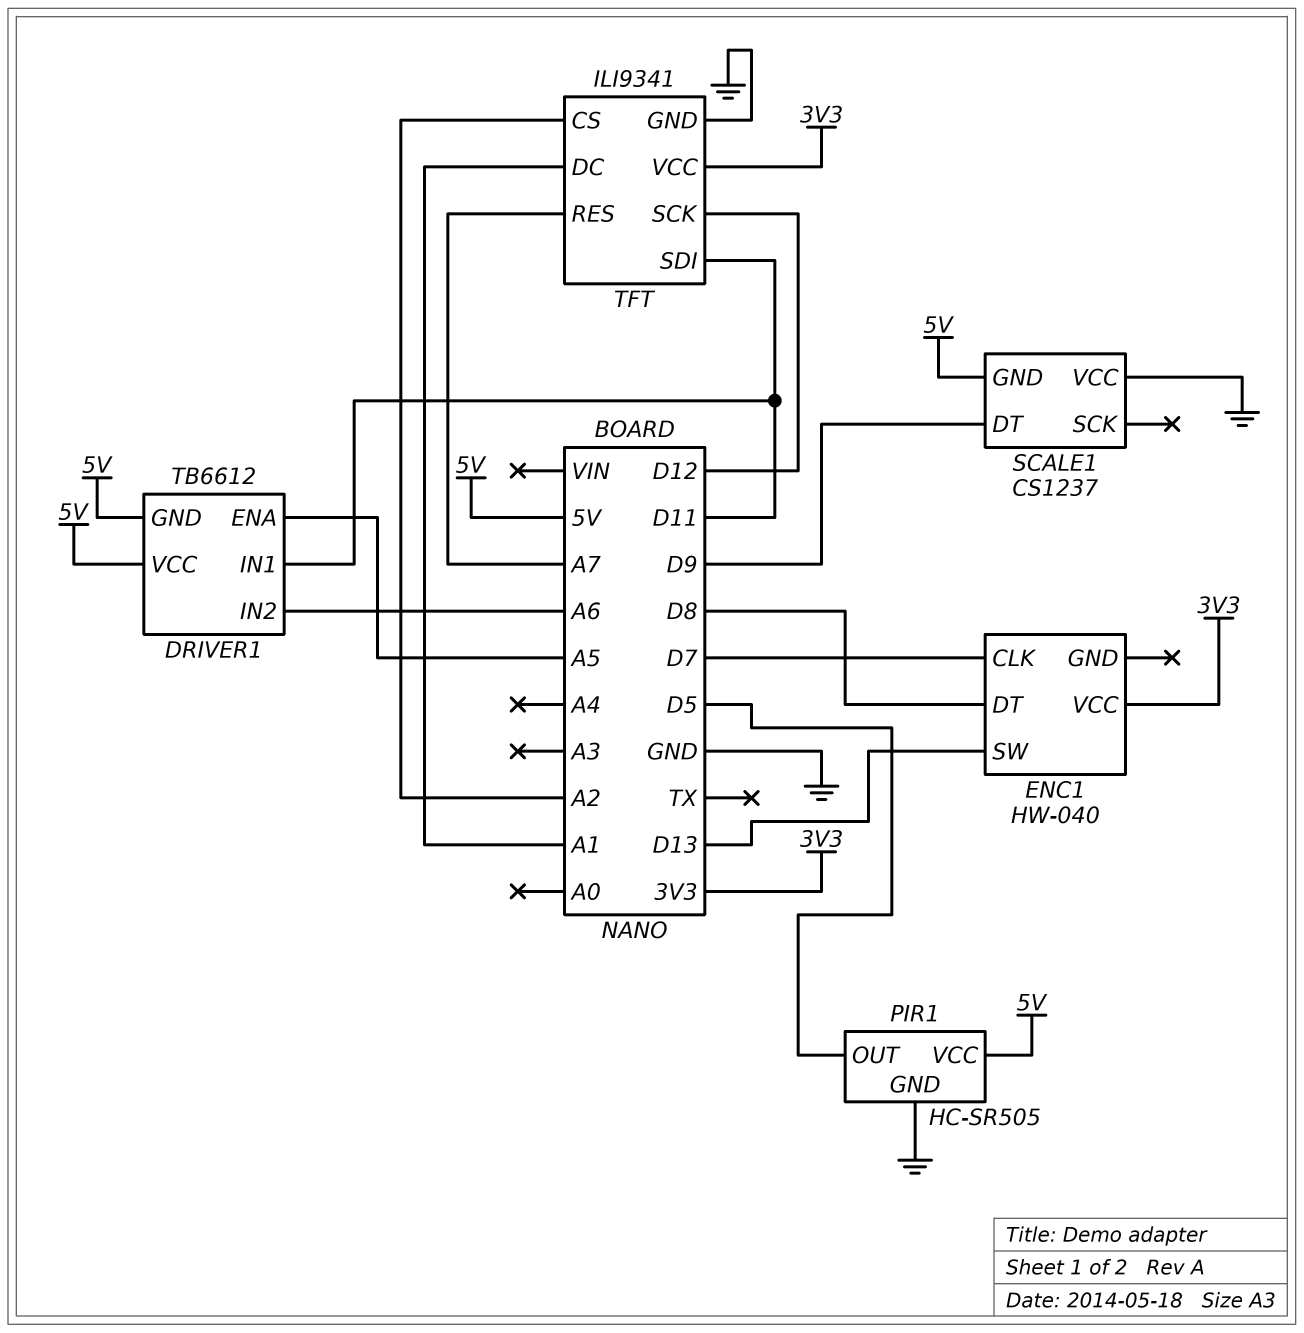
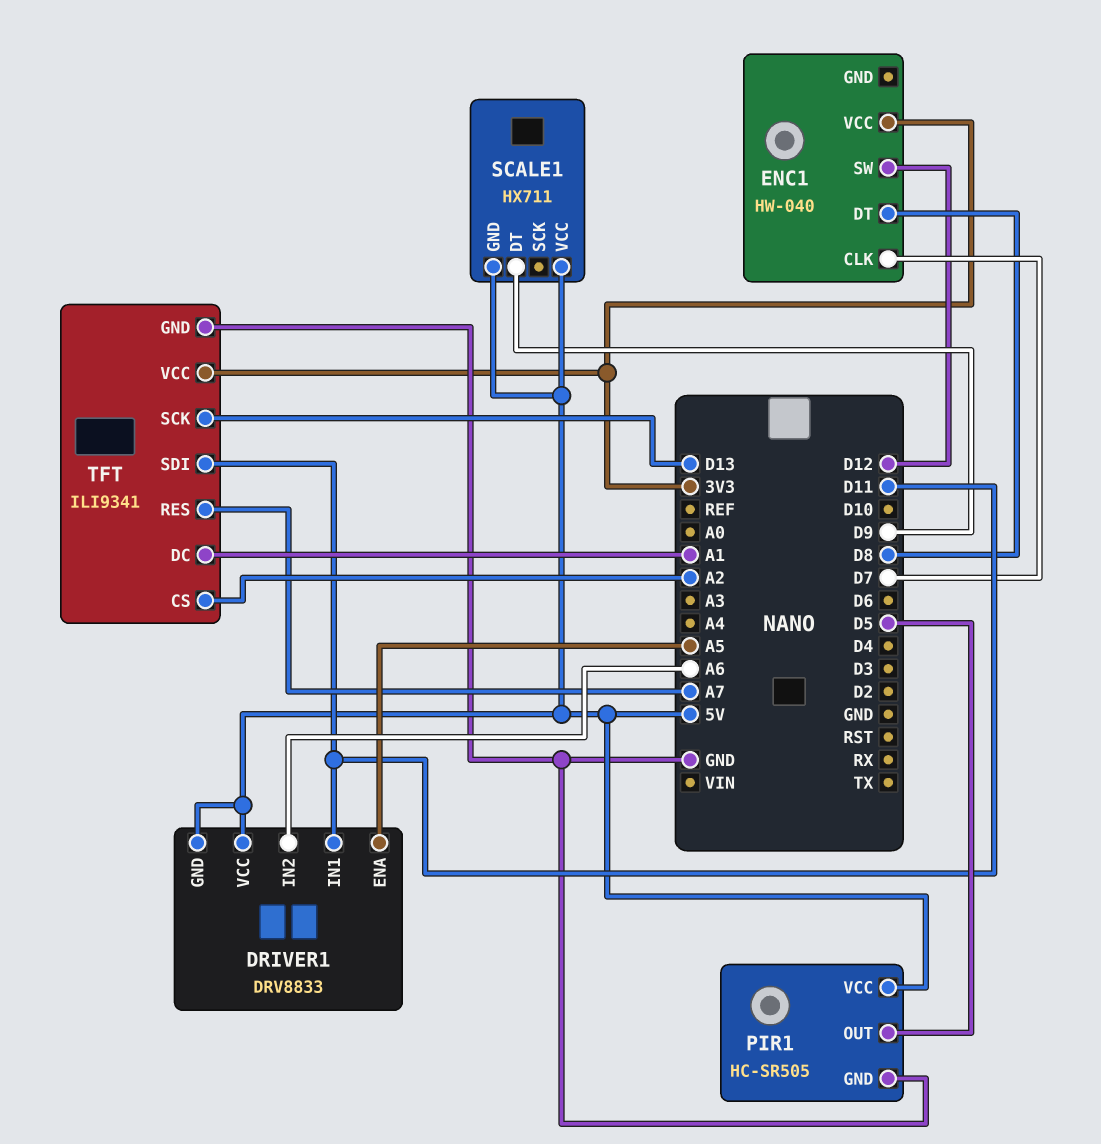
DRIVER1: TB6612 -> DRV8833
ENC1 pin SW: D13 -> D12
SCALE1: CS1237 -> HX711
SCALE1 pin VCC: GND -> 5V
TFT pin SCK: D12 -> D13

